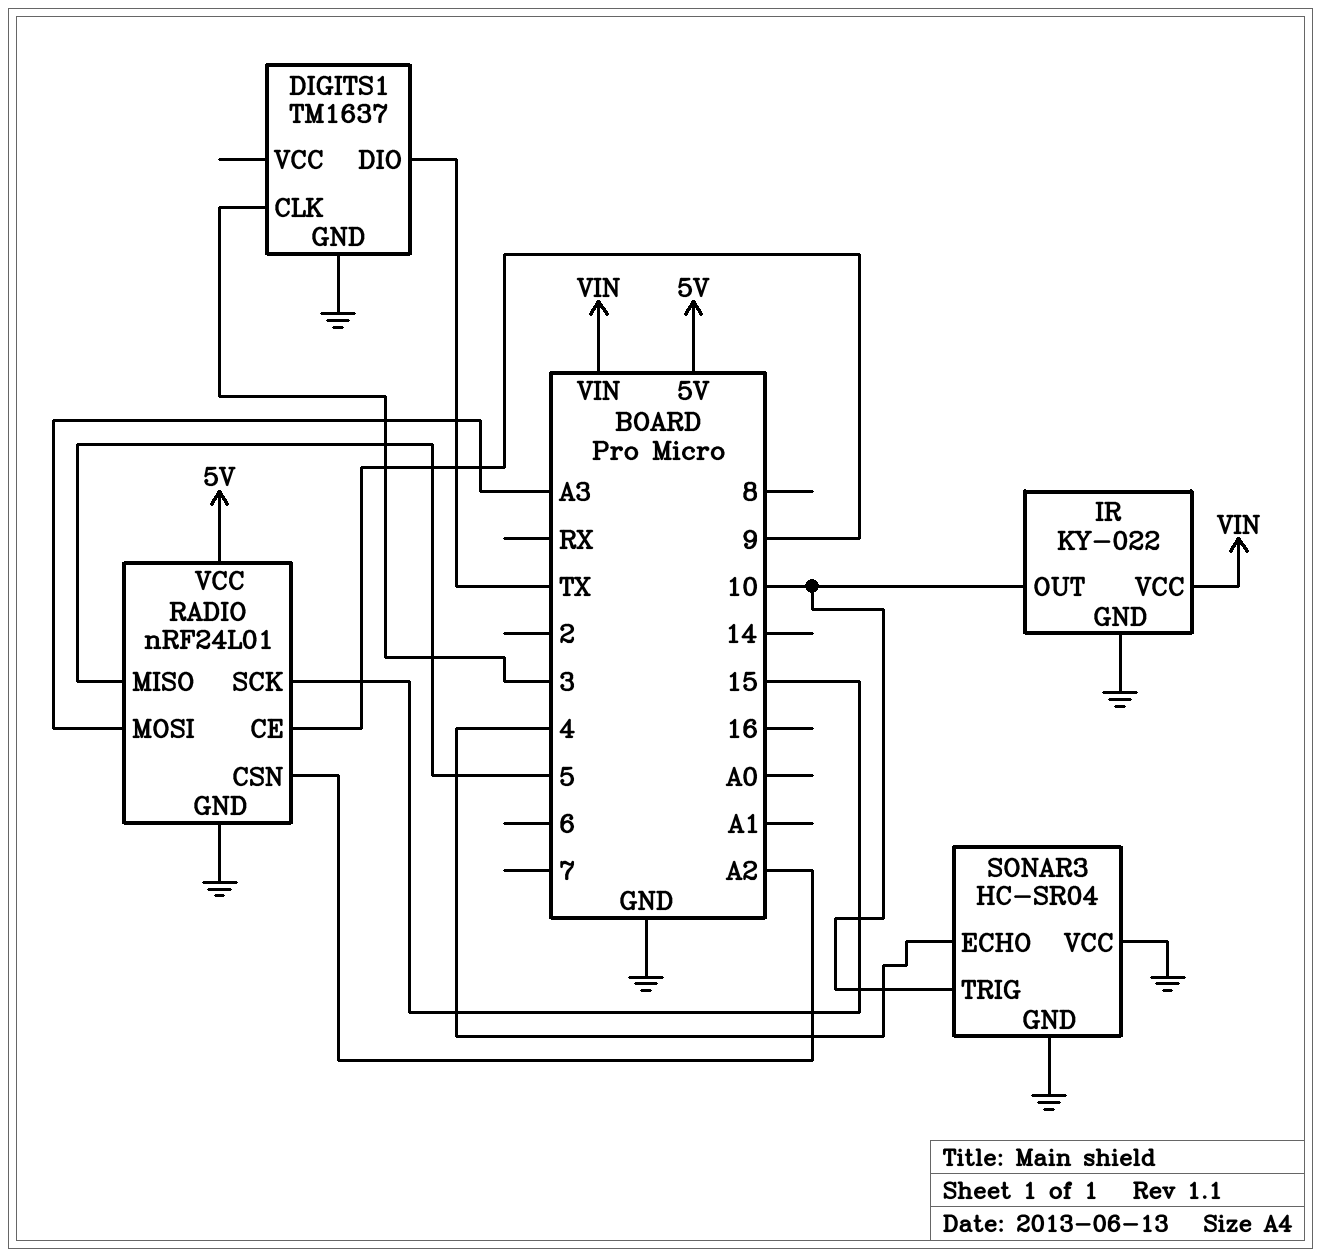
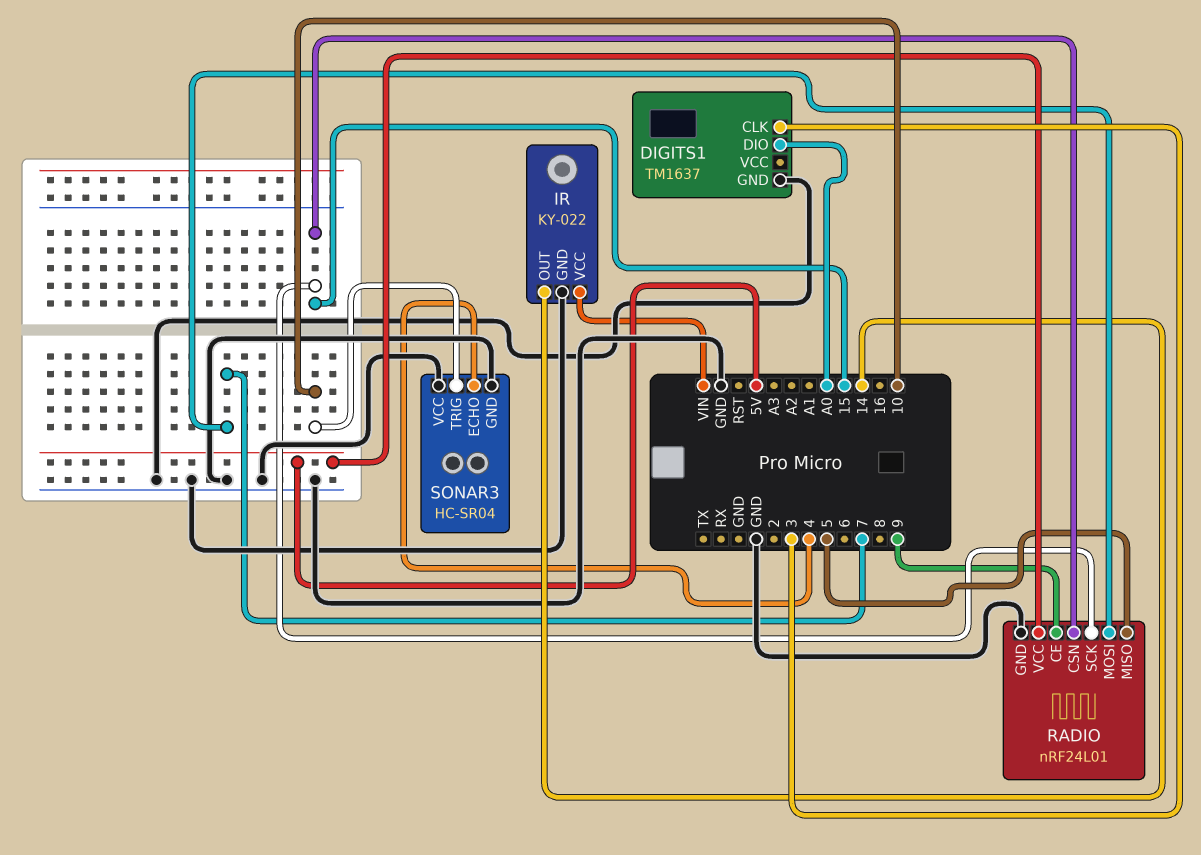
DIGITS1 pin DIO: TX -> A0
IR pin OUT: 10 -> 14
RADIO pin CSN: A2 -> 15
RADIO pin MOSI: A3 -> 7

